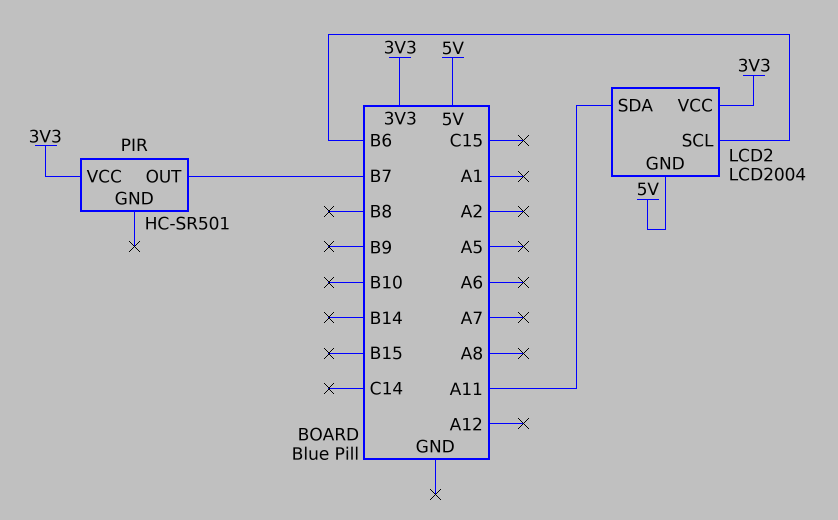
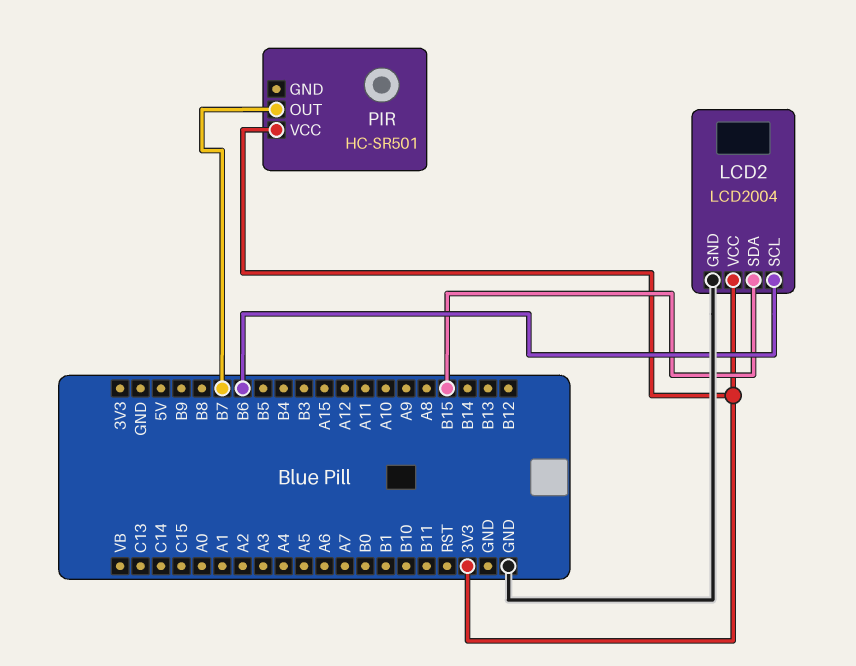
LCD2 pin GND: 5V -> GND
LCD2 pin SDA: A11 -> B15

